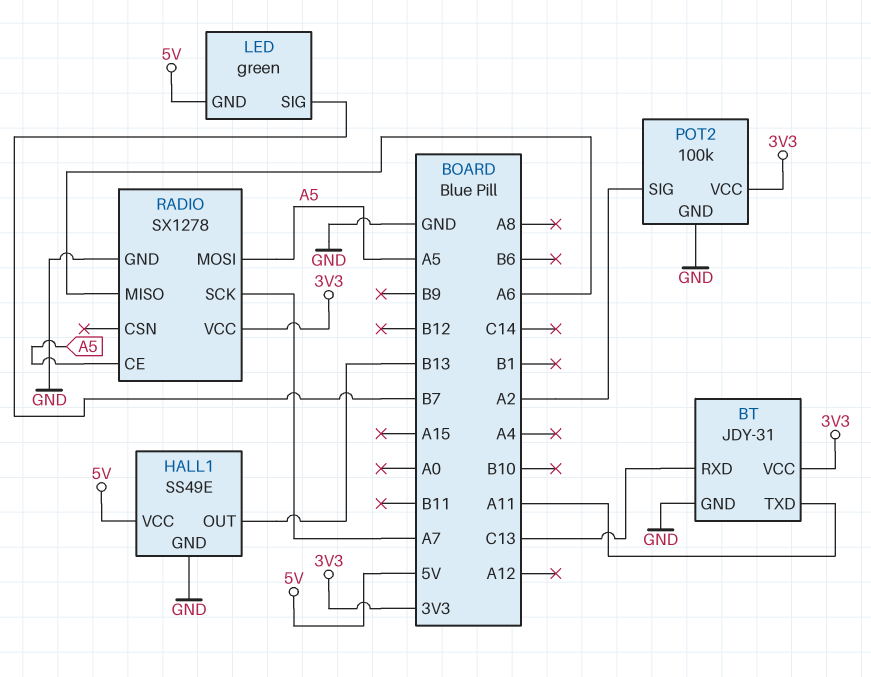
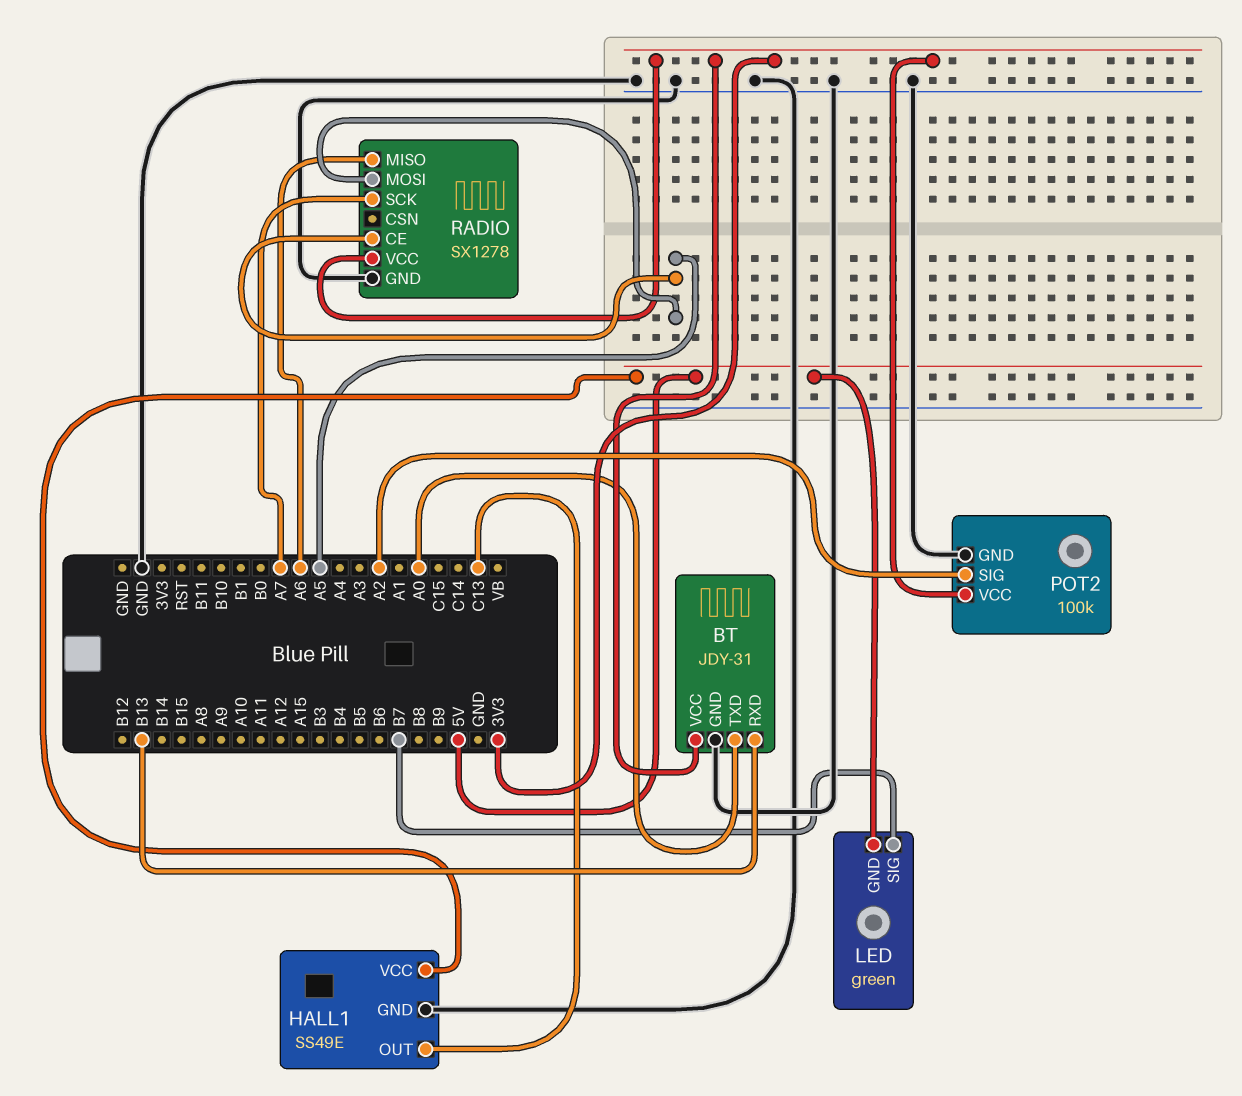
BT pin RXD: C13 -> B13
BT pin TXD: A11 -> A0
HALL1 pin OUT: B13 -> C13

